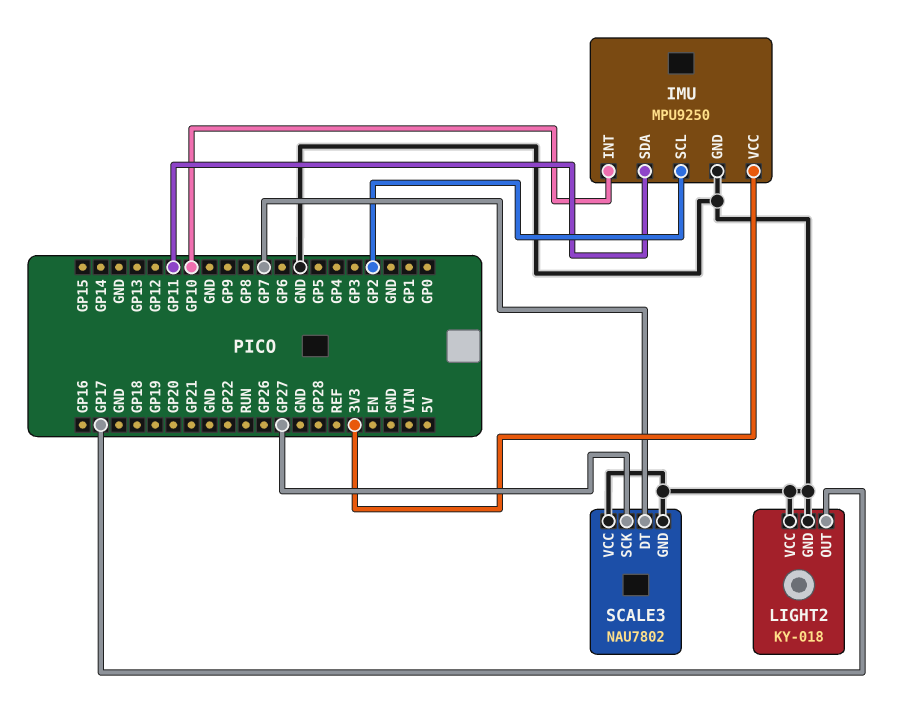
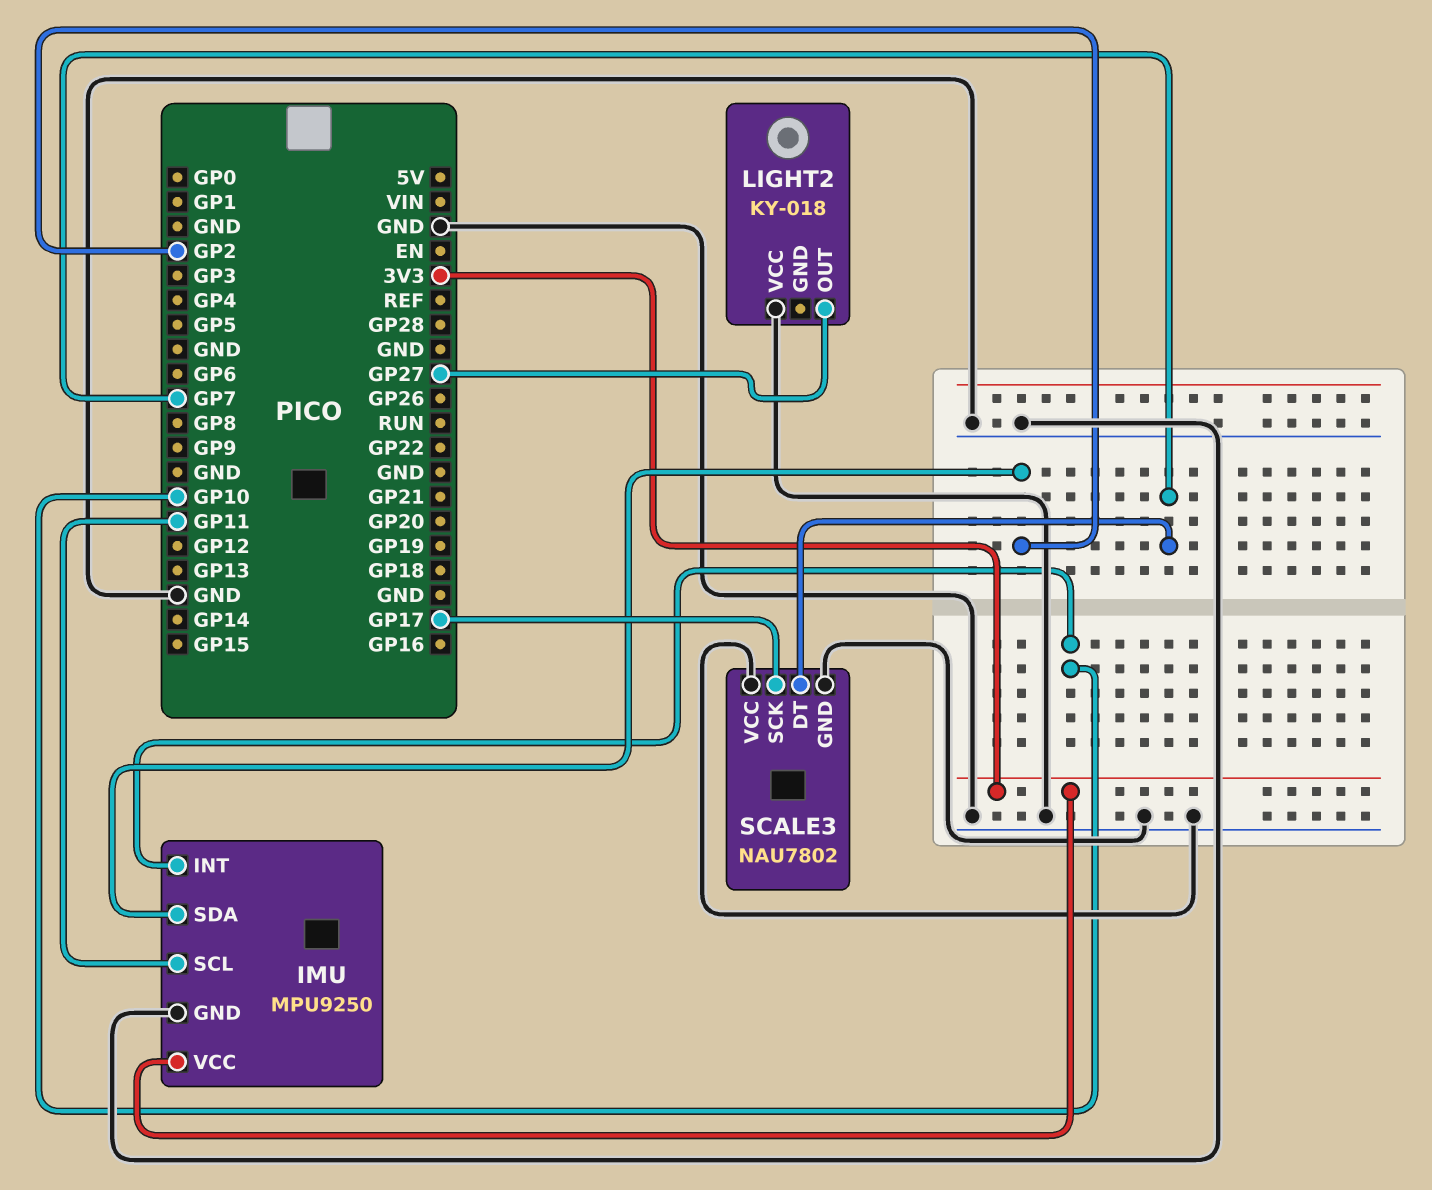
IMU pin SCL: GP2 -> GP11
IMU pin SDA: GP11 -> GP2
LIGHT2 pin GND: GND -> none
LIGHT2 pin OUT: GP17 -> GP27
SCALE3 pin SCK: GP27 -> GP17

